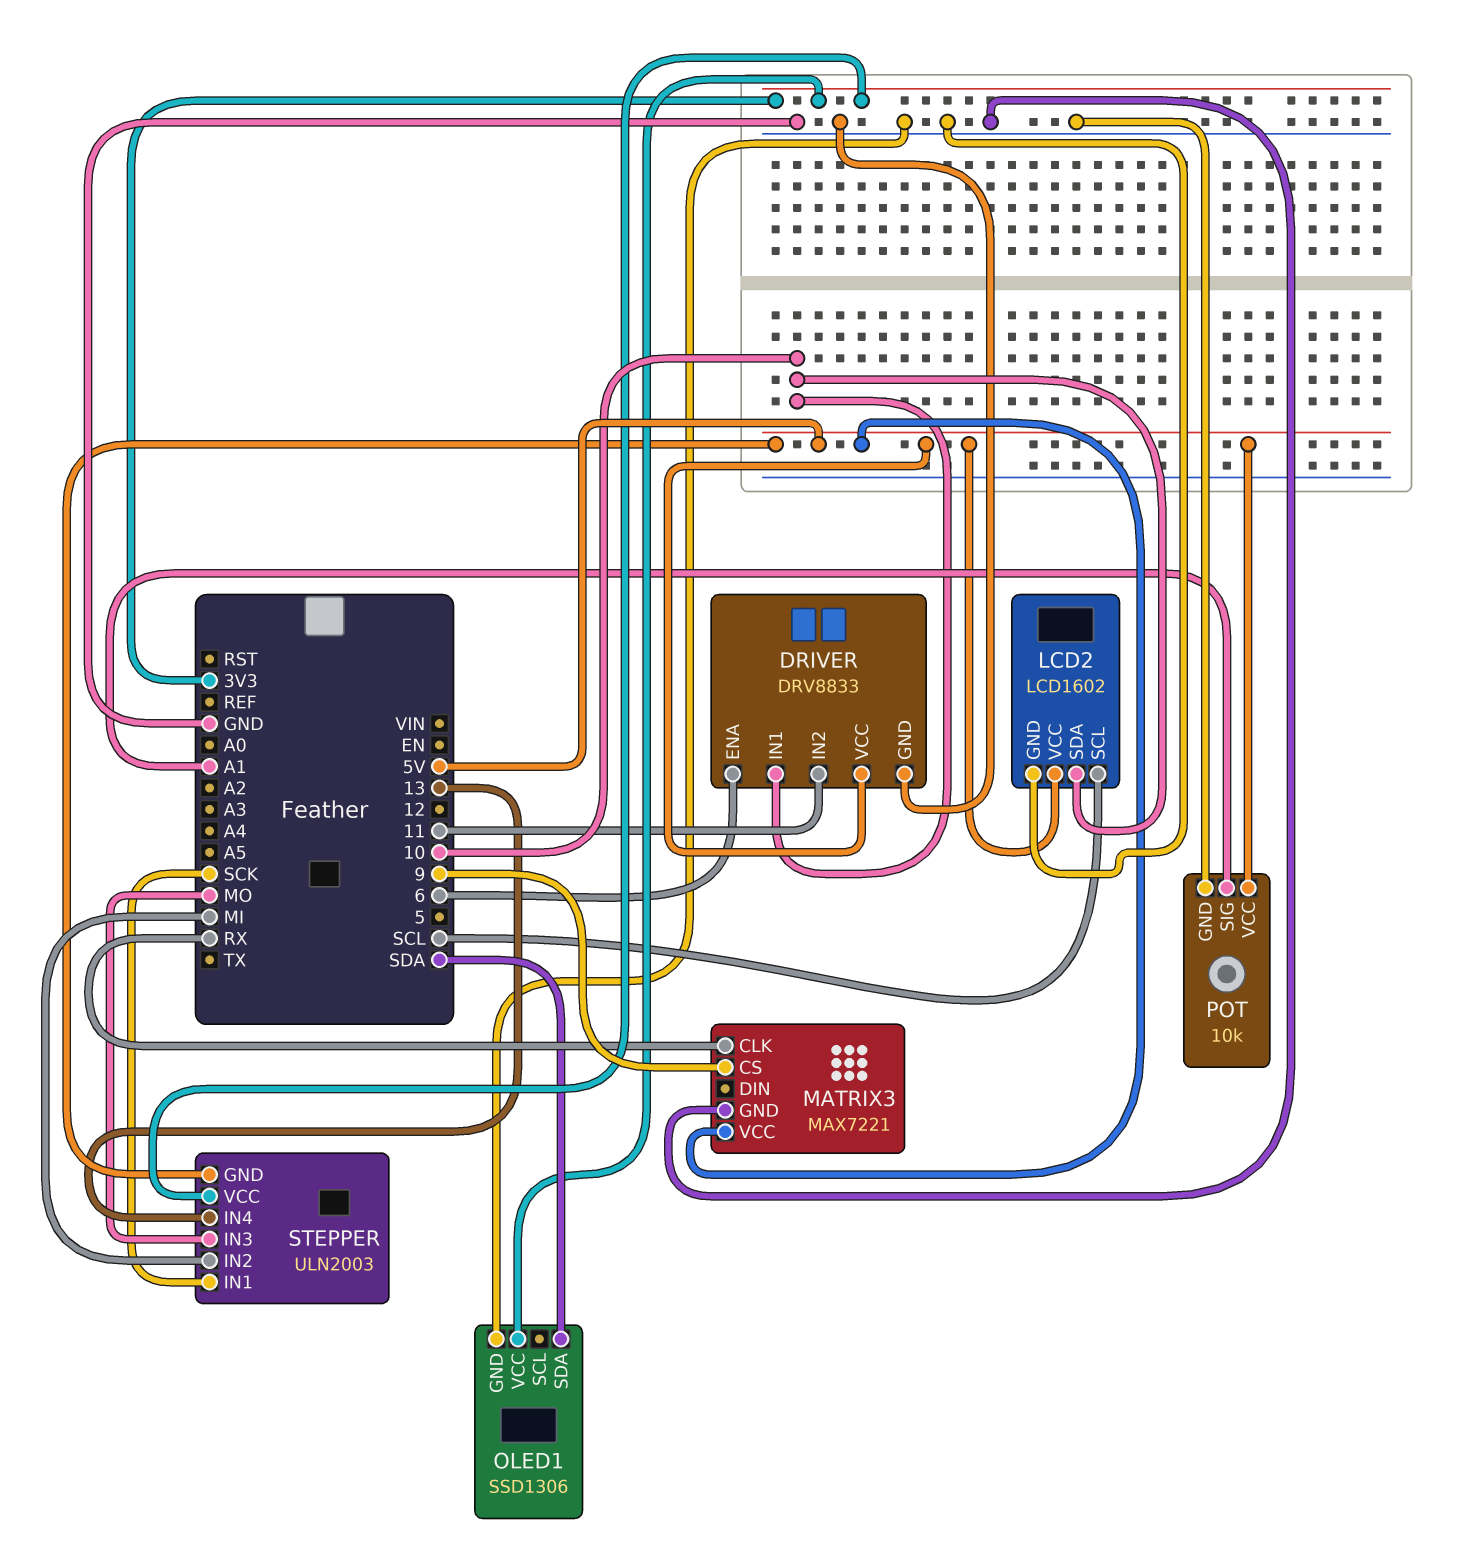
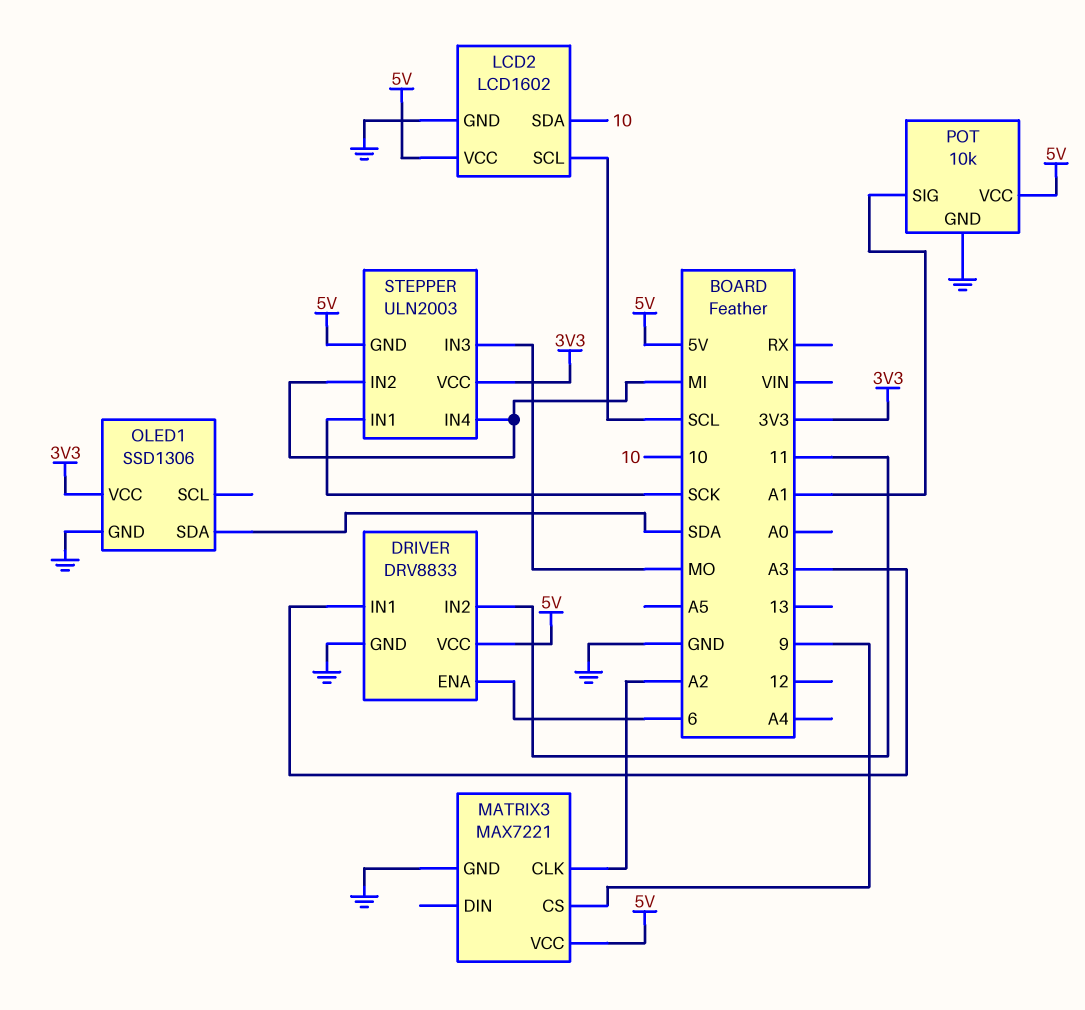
DRIVER pin IN1: 10 -> A3
MATRIX3 pin CLK: RX -> A2
STEPPER pin IN4: 13 -> MI

